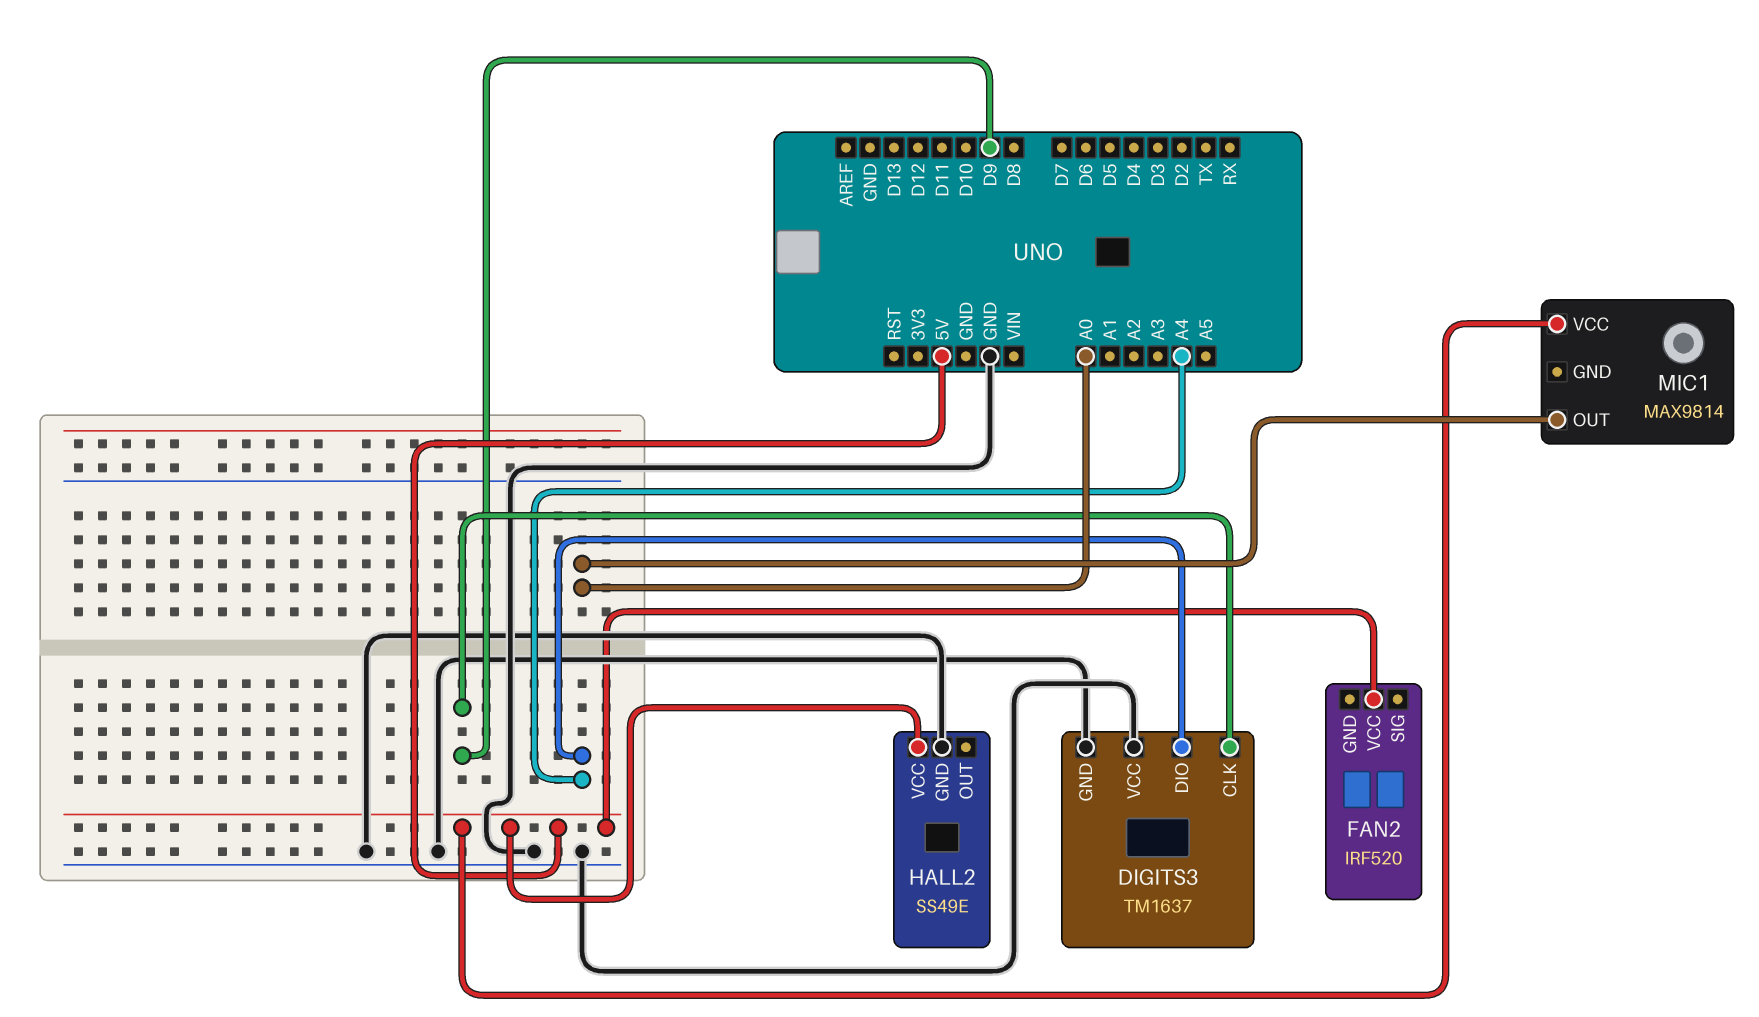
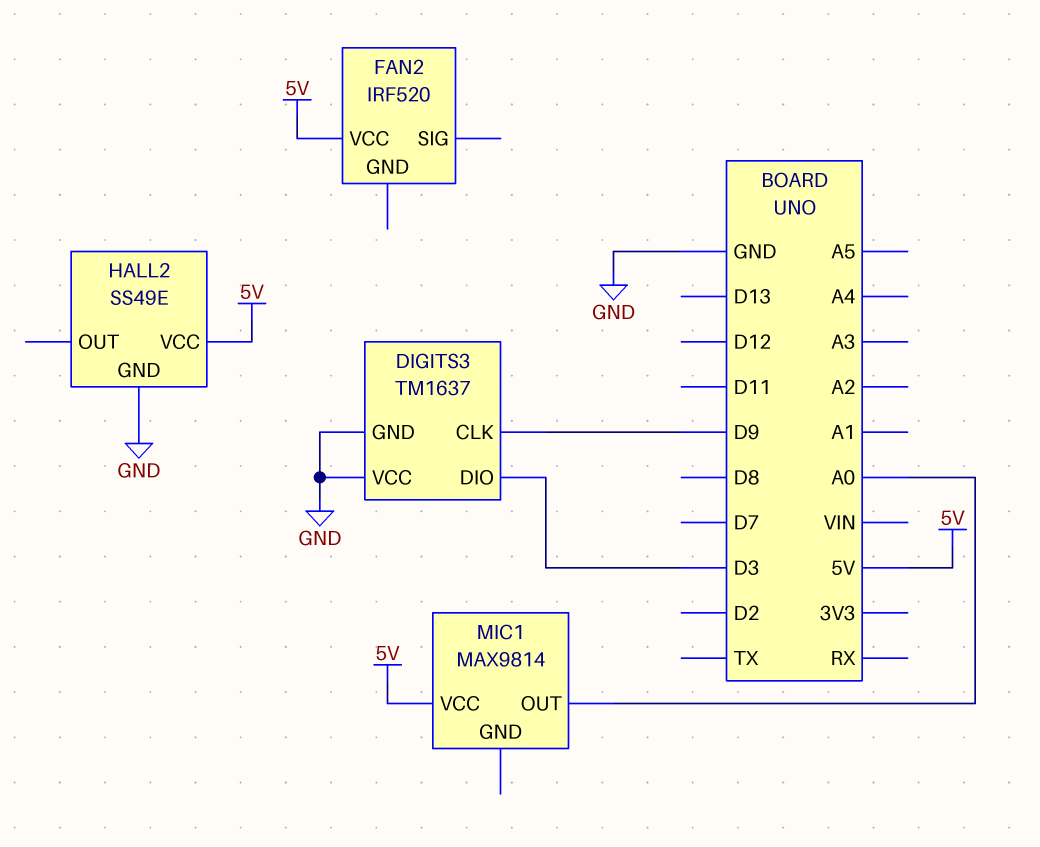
DIGITS3 pin DIO: A4 -> D3

